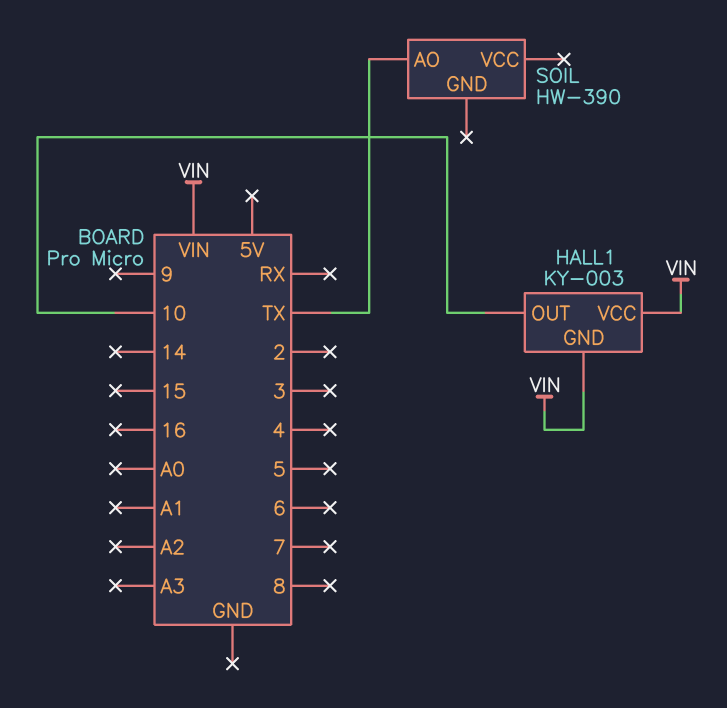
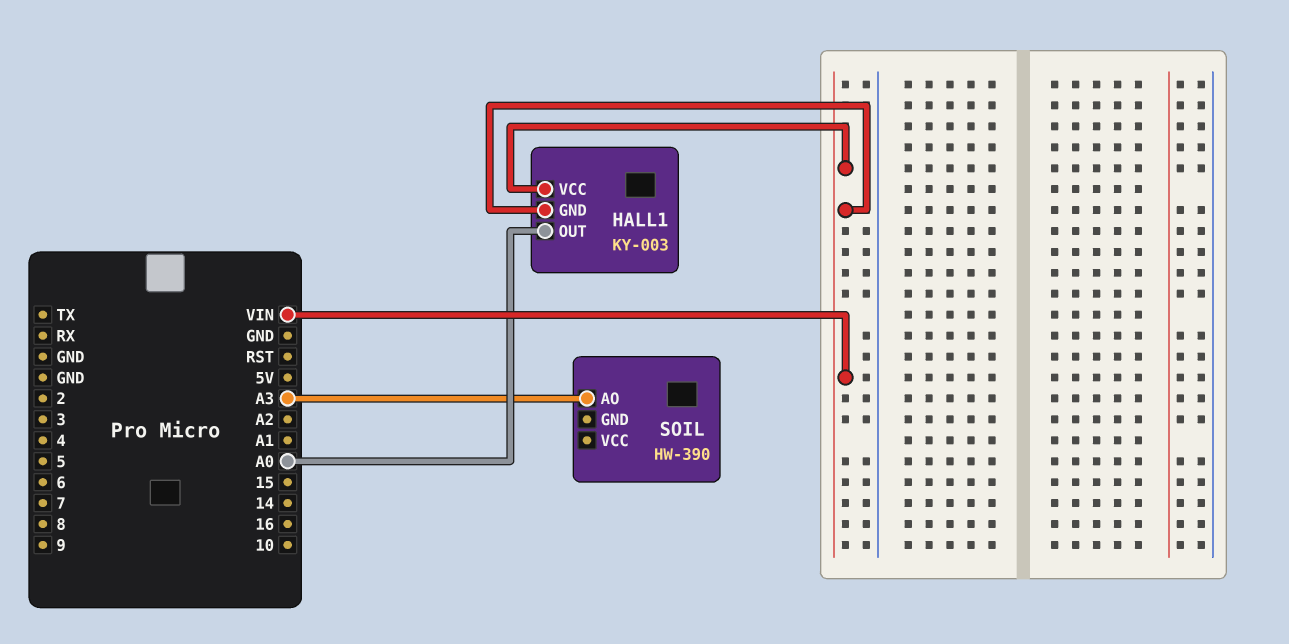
HALL1 pin OUT: 10 -> A0
SOIL pin AO: TX -> A3

